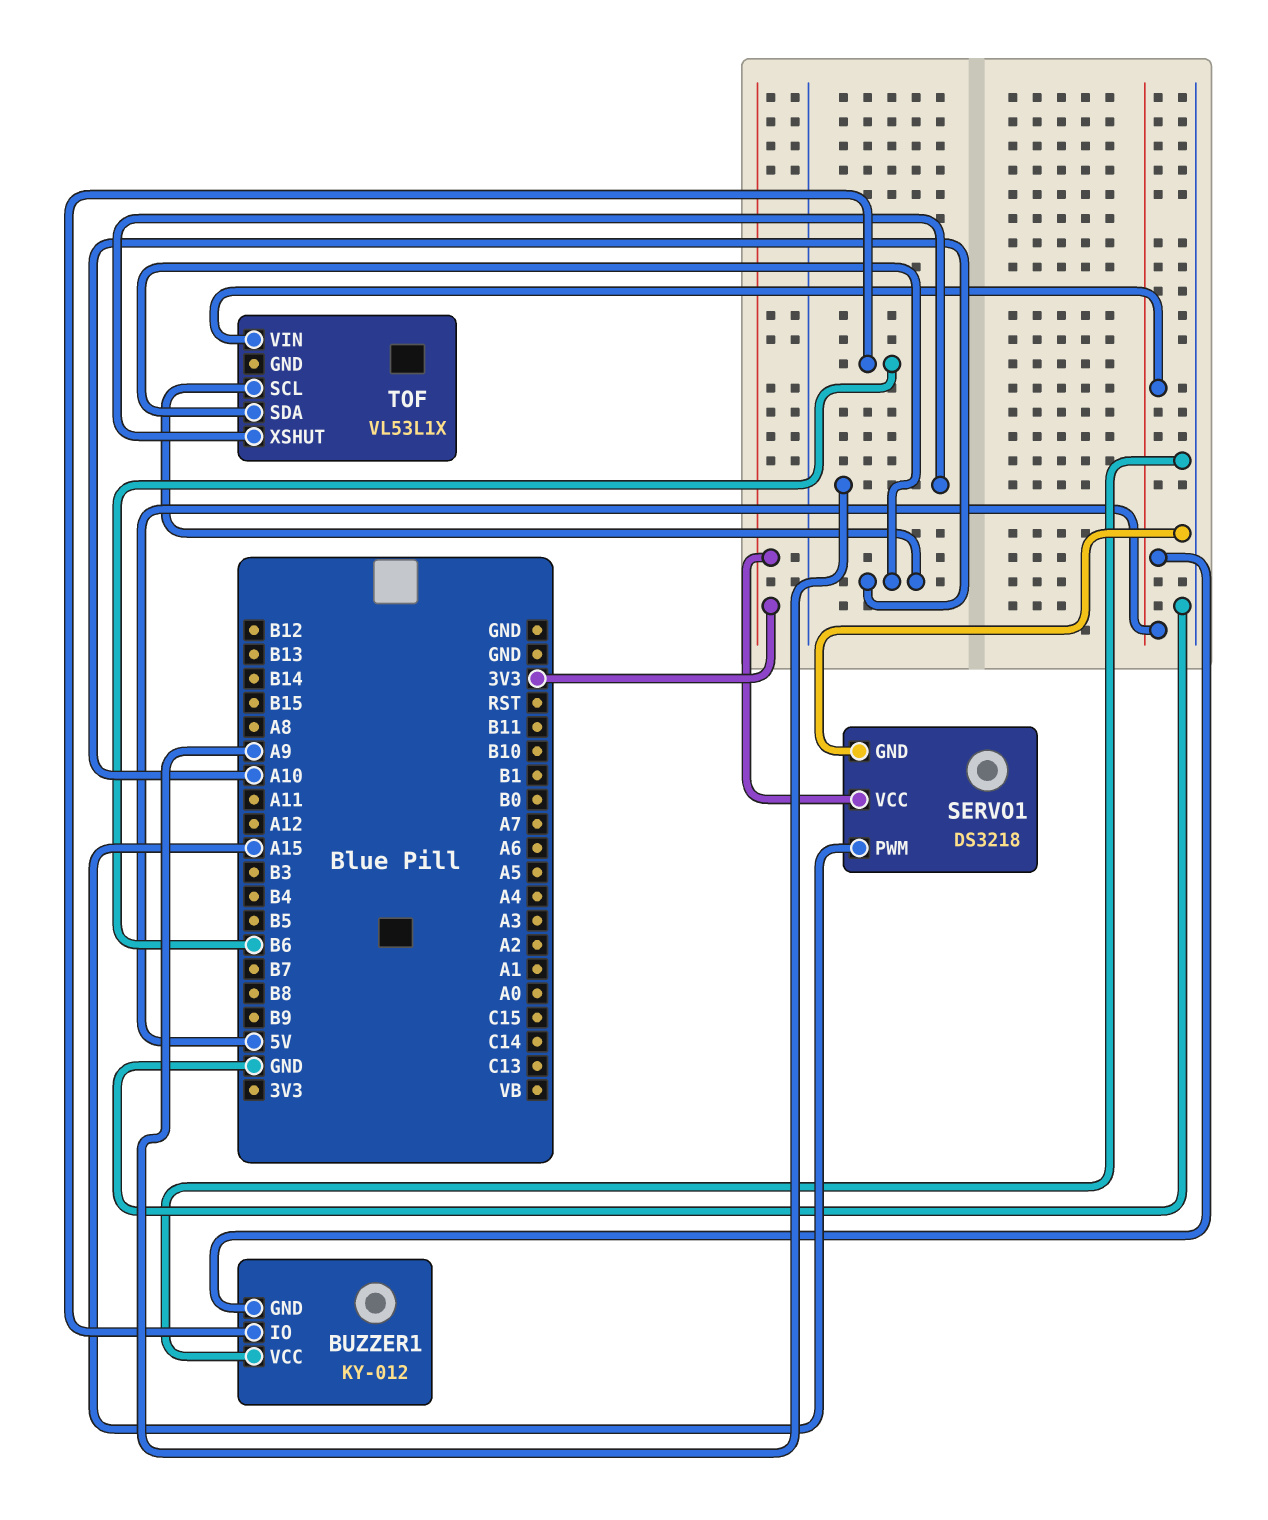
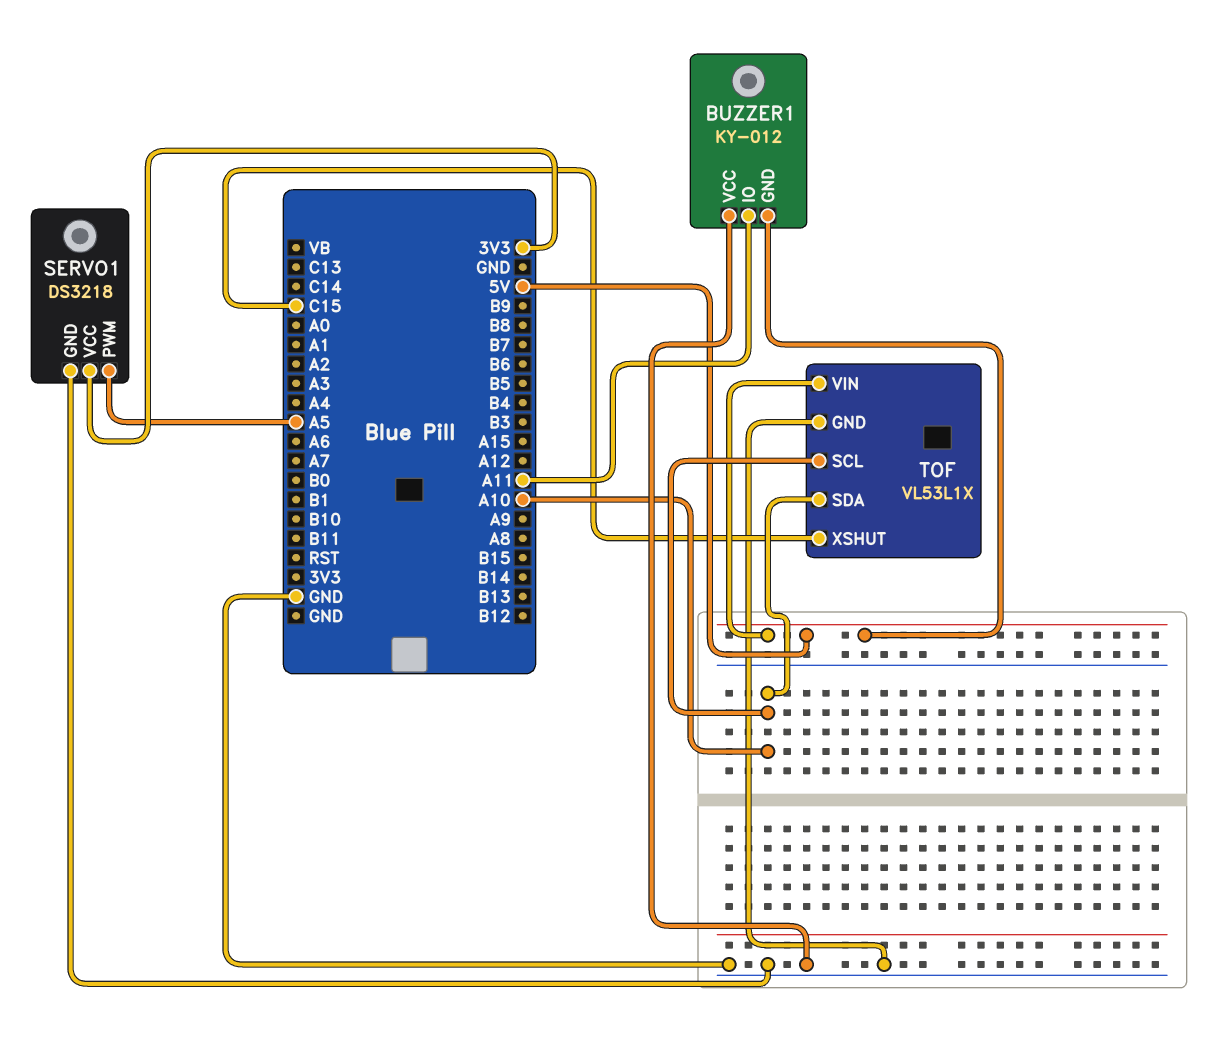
BUZZER1 pin IO: B6 -> A11
SERVO1 pin PWM: A15 -> A5
TOF pin GND: none -> GND
TOF pin XSHUT: A9 -> C15

